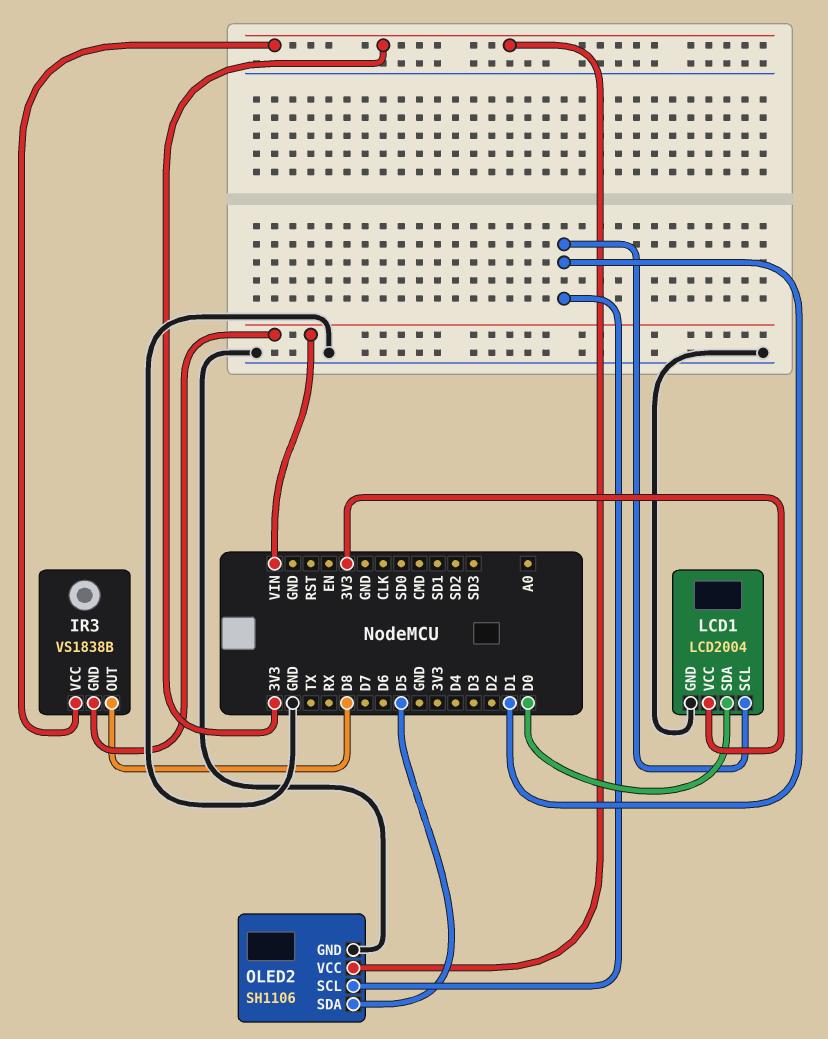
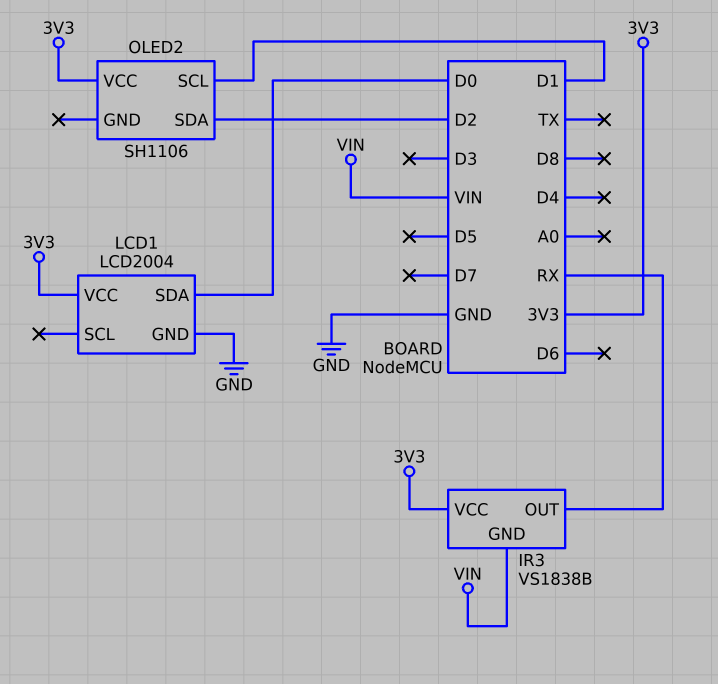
IR3 pin OUT: D8 -> RX
LCD1 pin SCL: D1 -> none
OLED2 pin GND: GND -> none
OLED2 pin SDA: D5 -> D2

